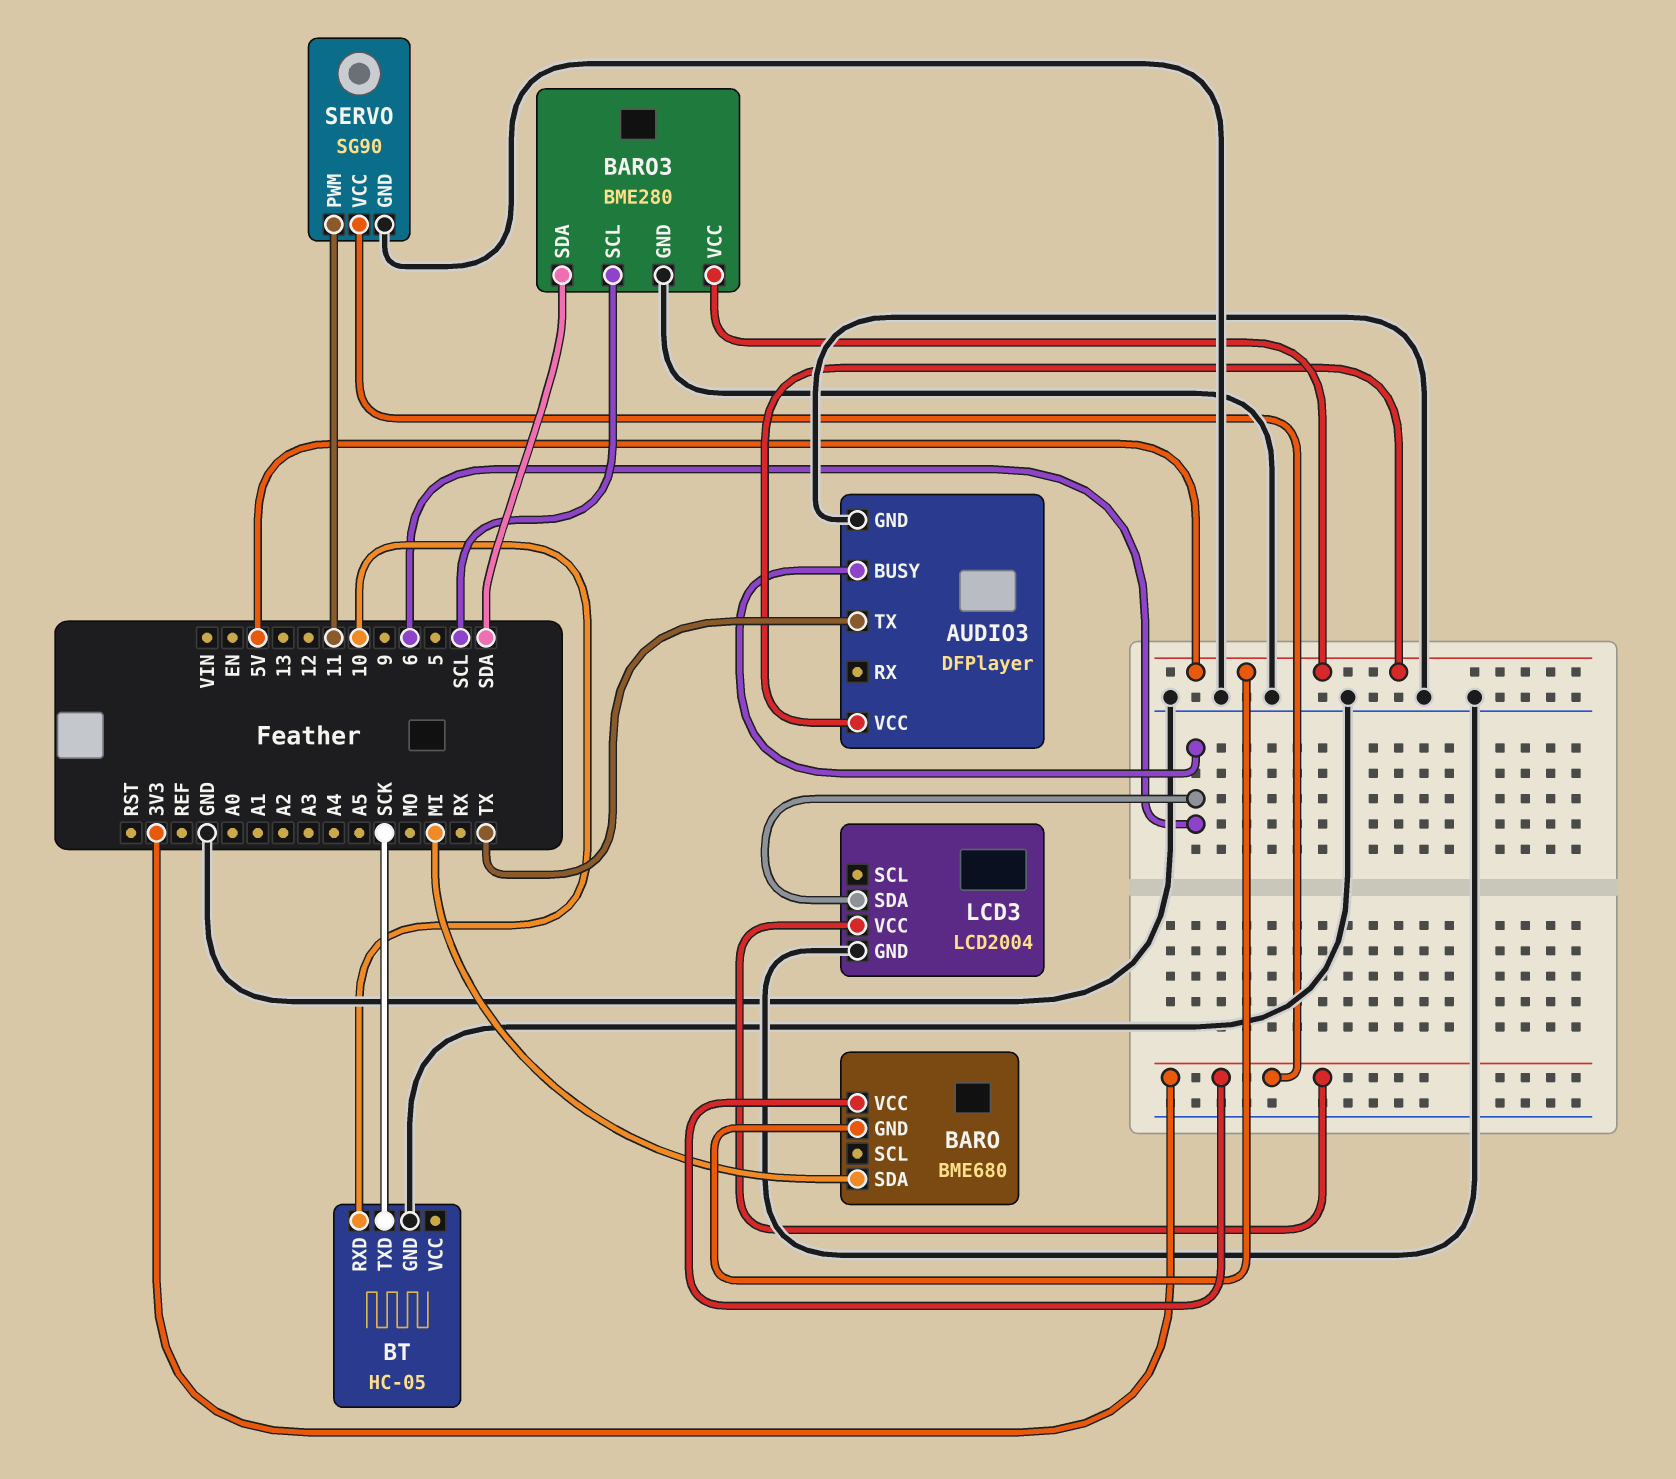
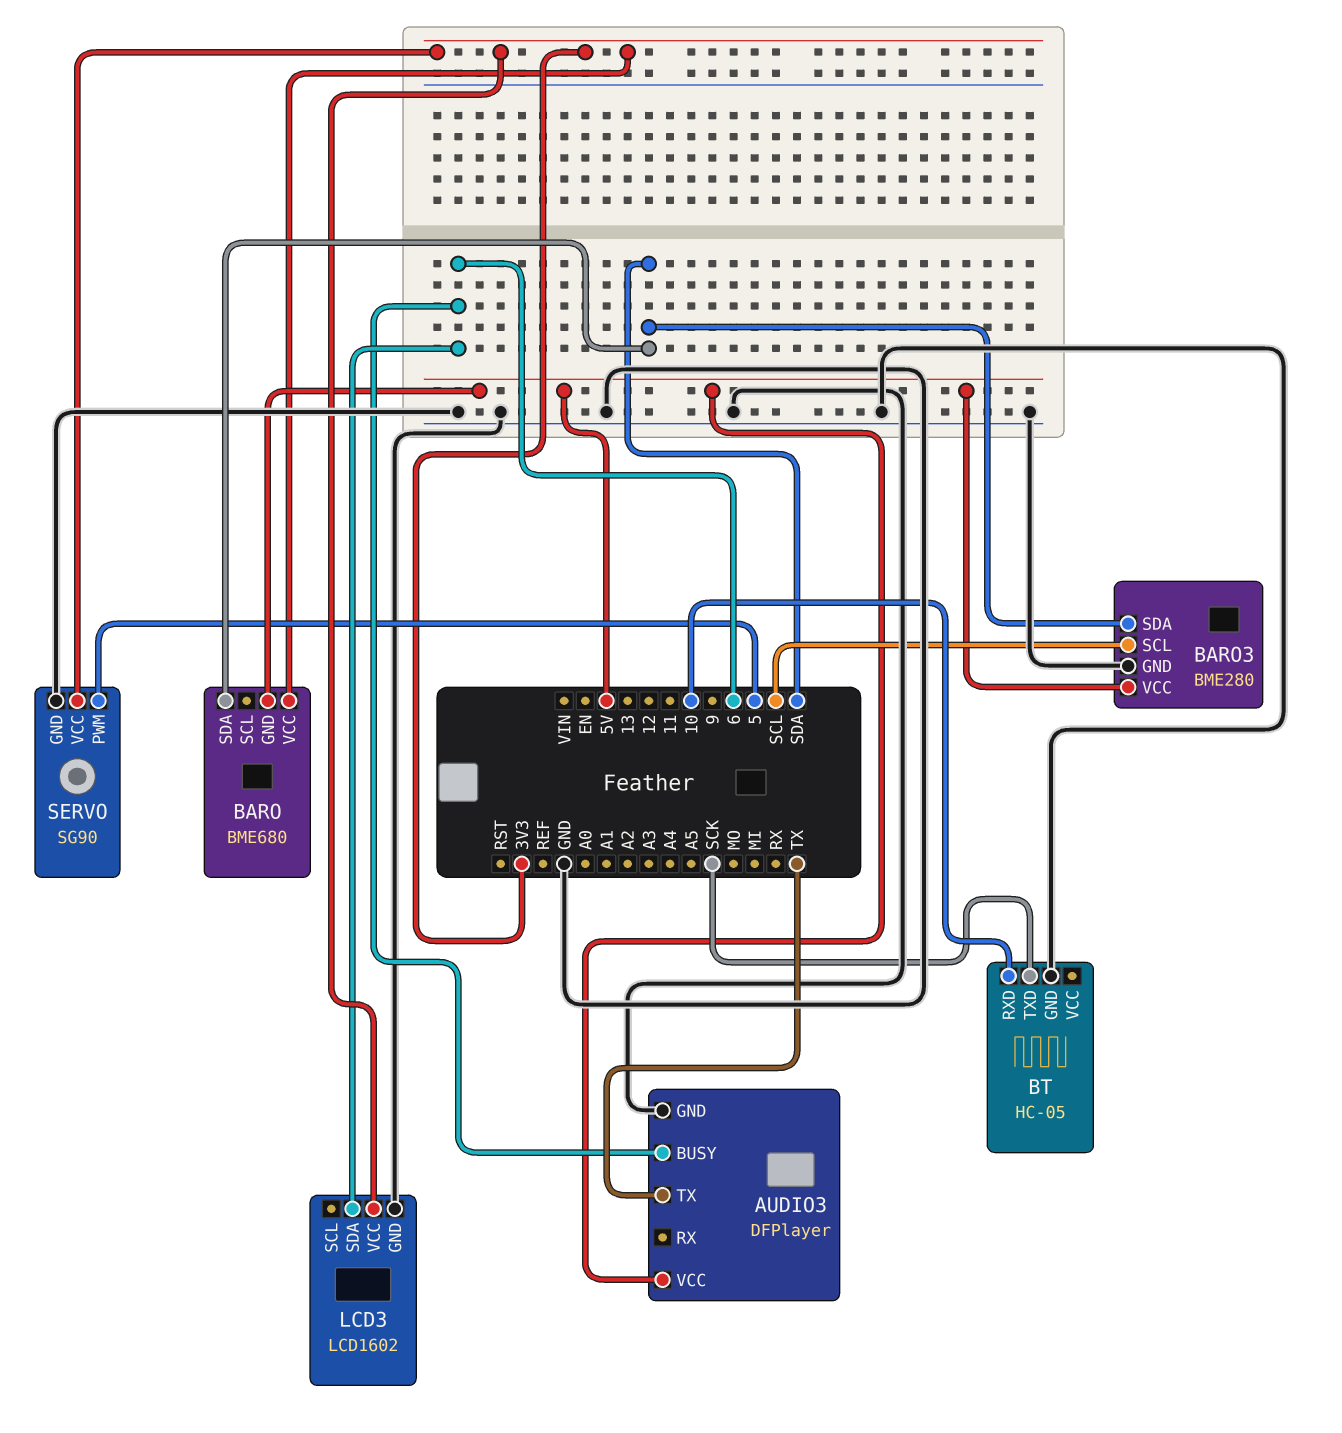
BARO pin SDA: MI -> SDA
LCD3: LCD2004 -> LCD1602
SERVO pin PWM: 11 -> 5

